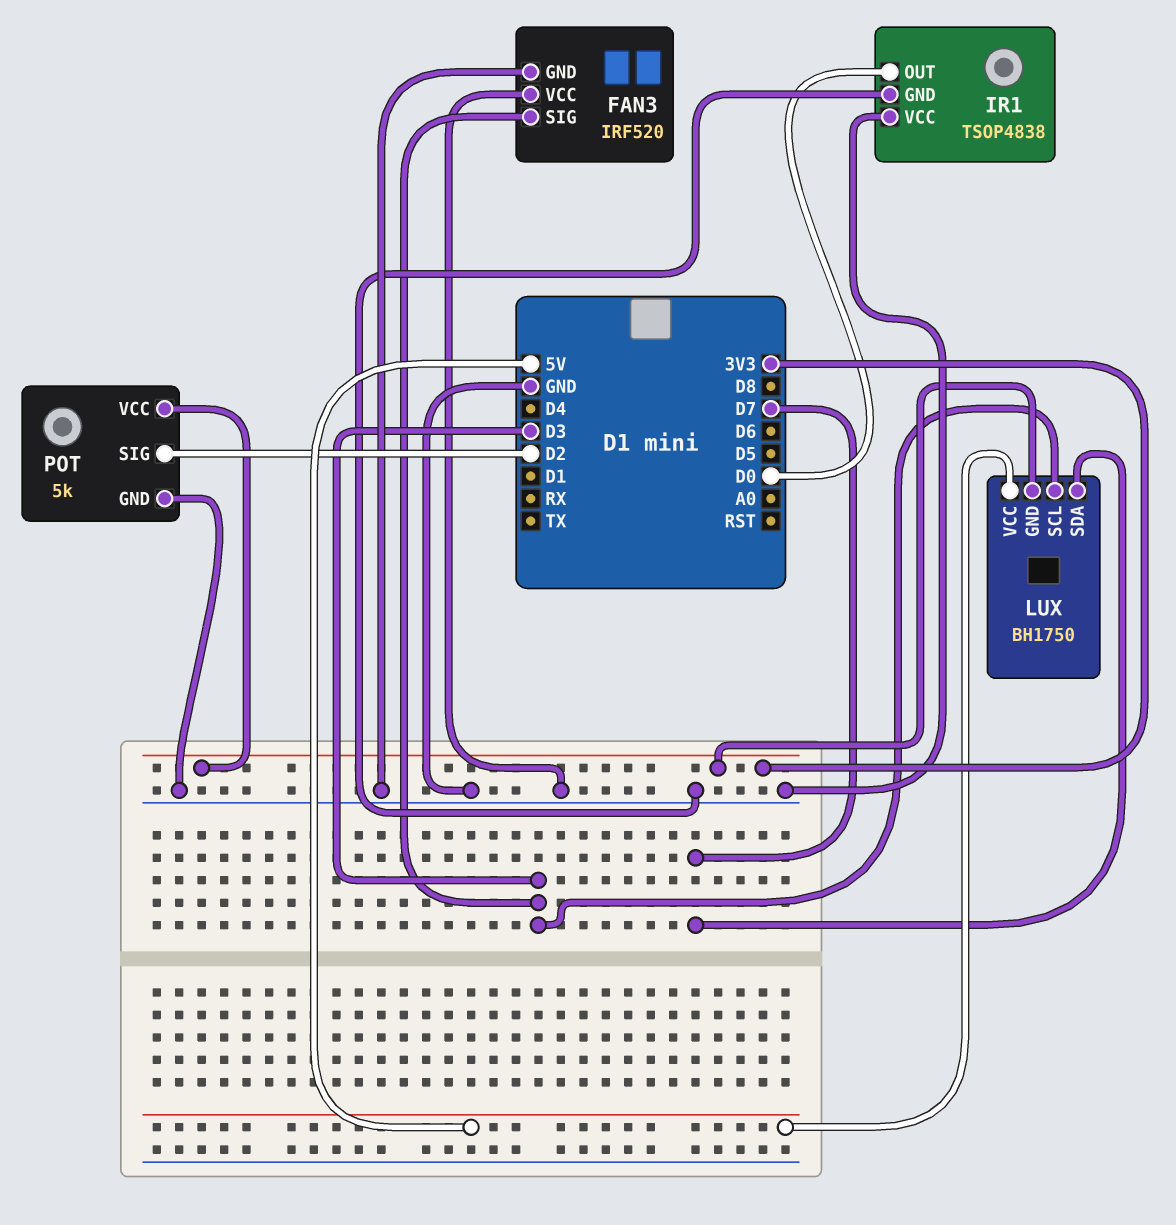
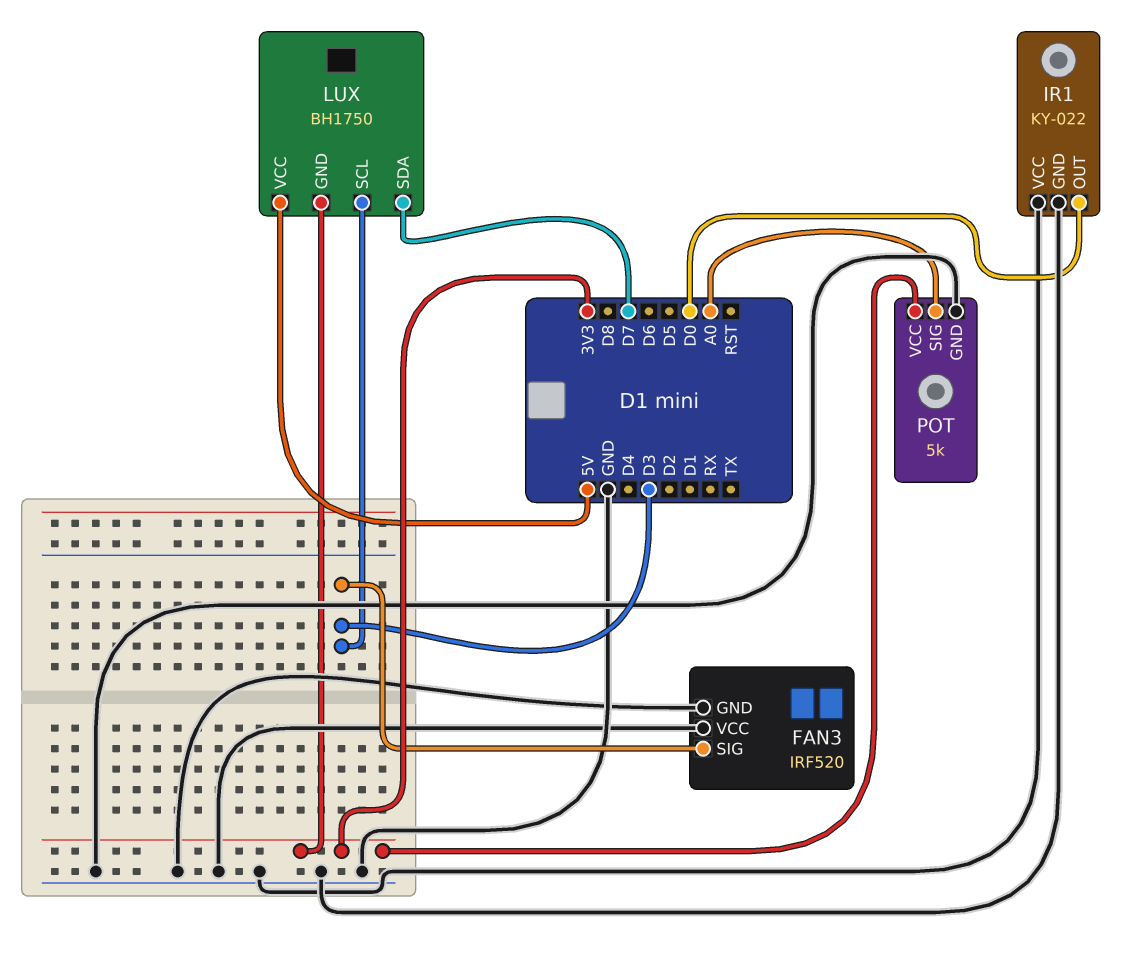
IR1: TSOP4838 -> KY-022
POT pin SIG: D2 -> A0

